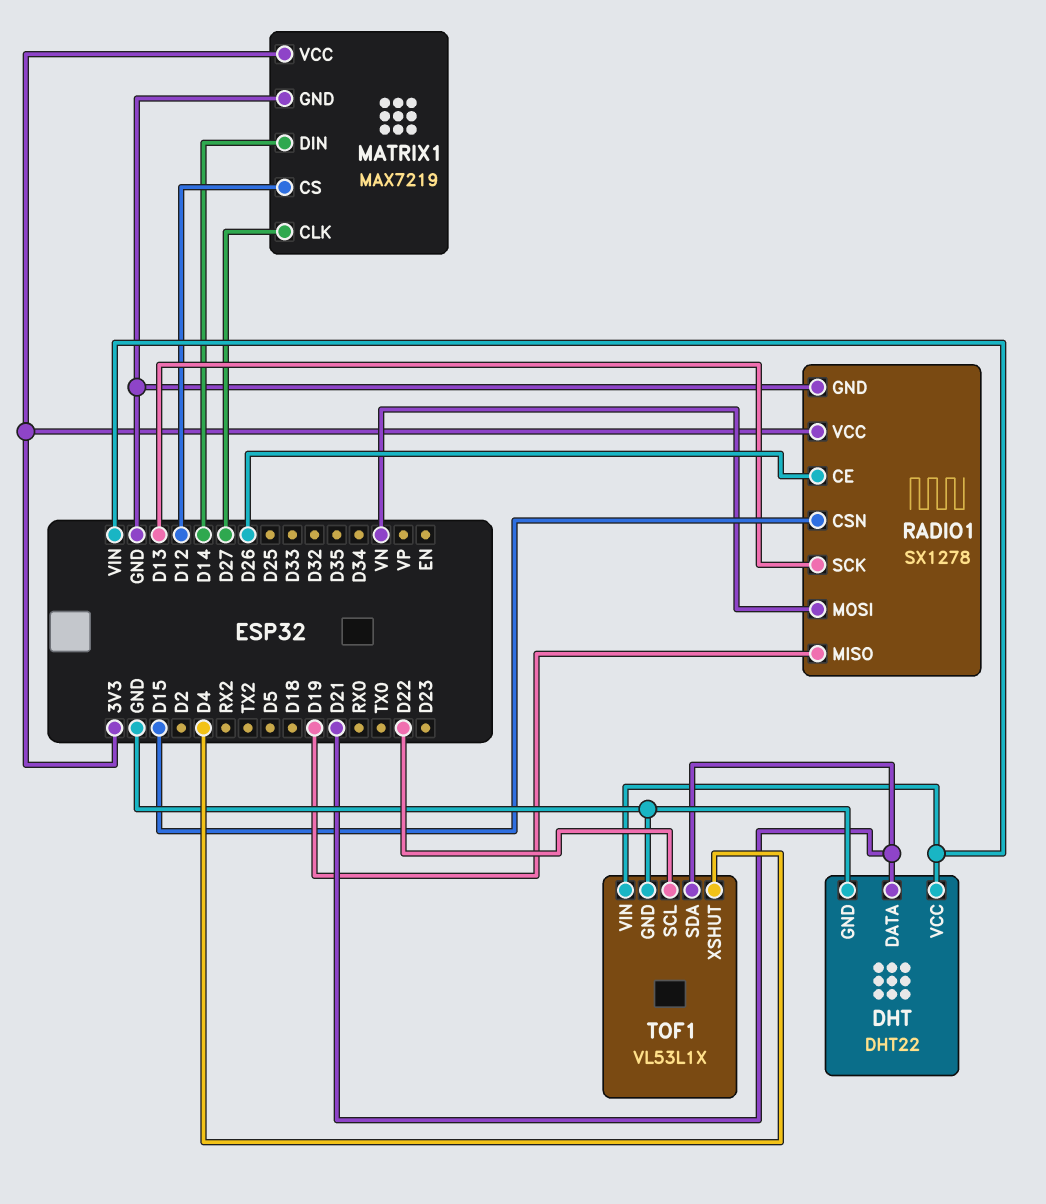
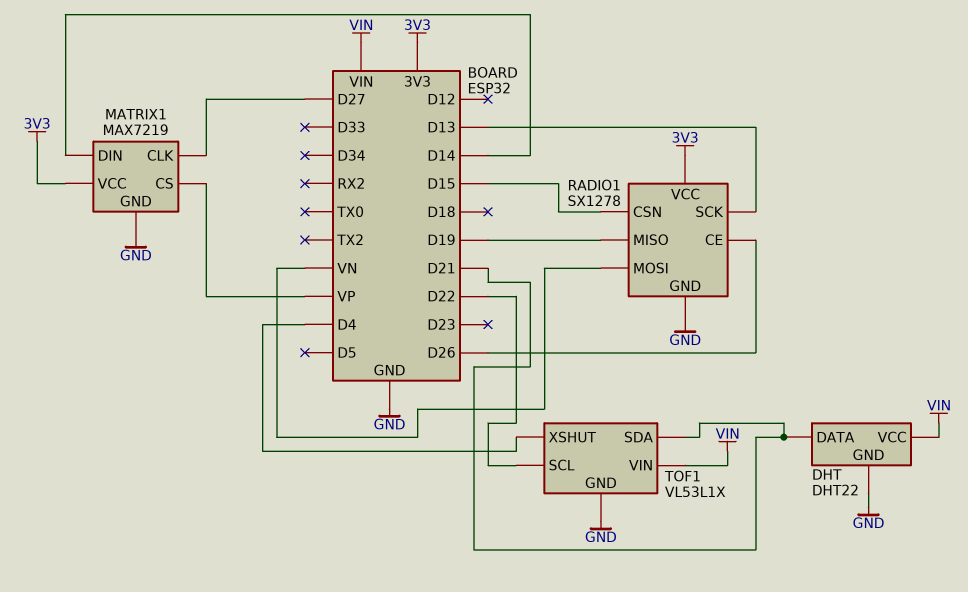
MATRIX1 pin CS: D12 -> VP

